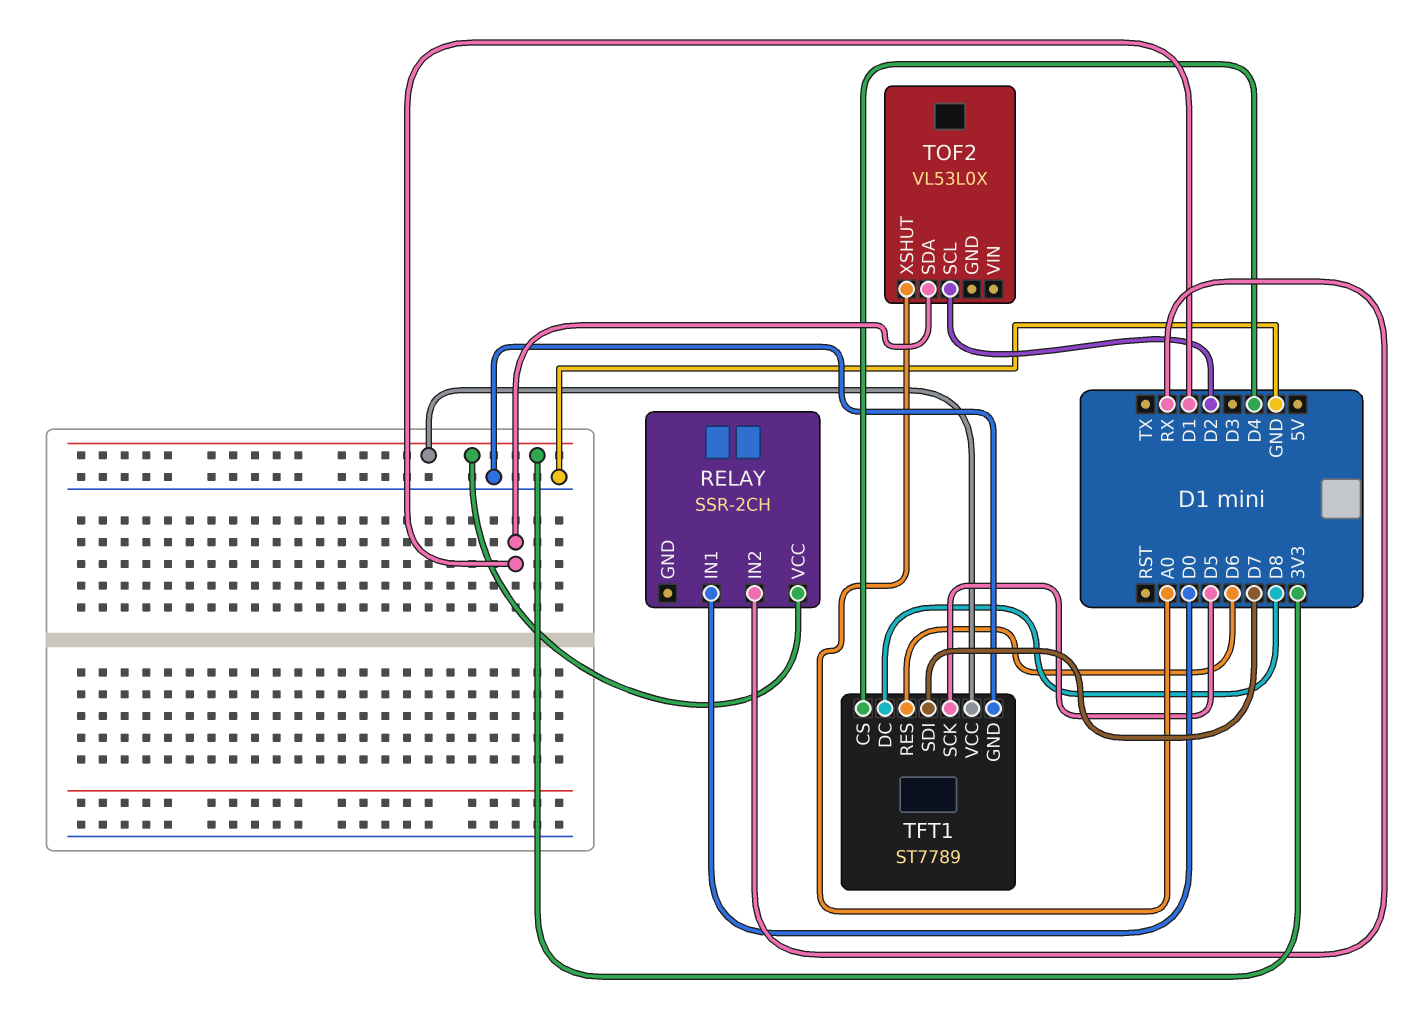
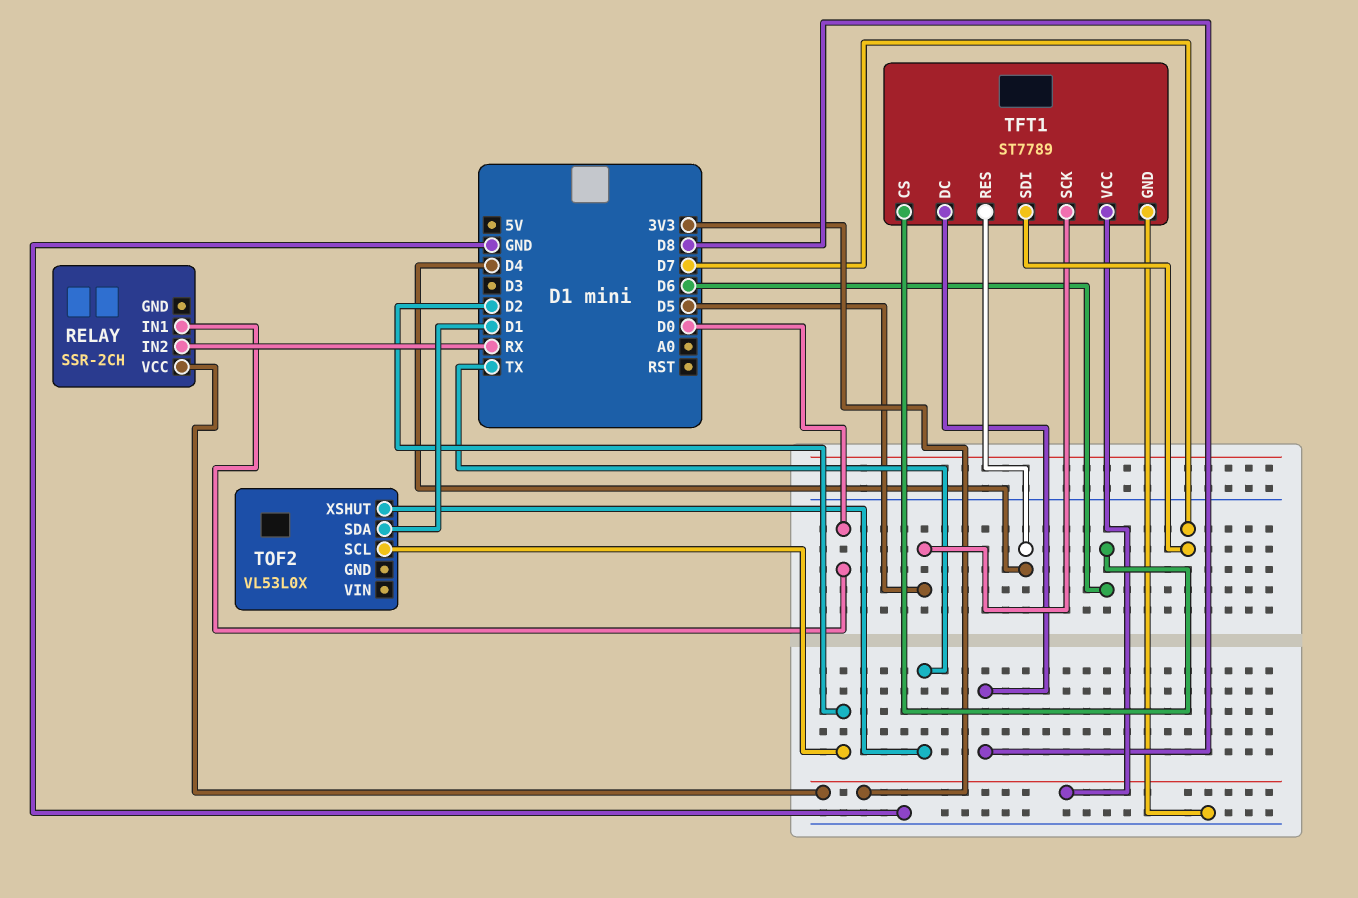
TFT1 pin CS: D4 -> D6
TFT1 pin RES: D6 -> D4
TOF2 pin XSHUT: A0 -> TX

